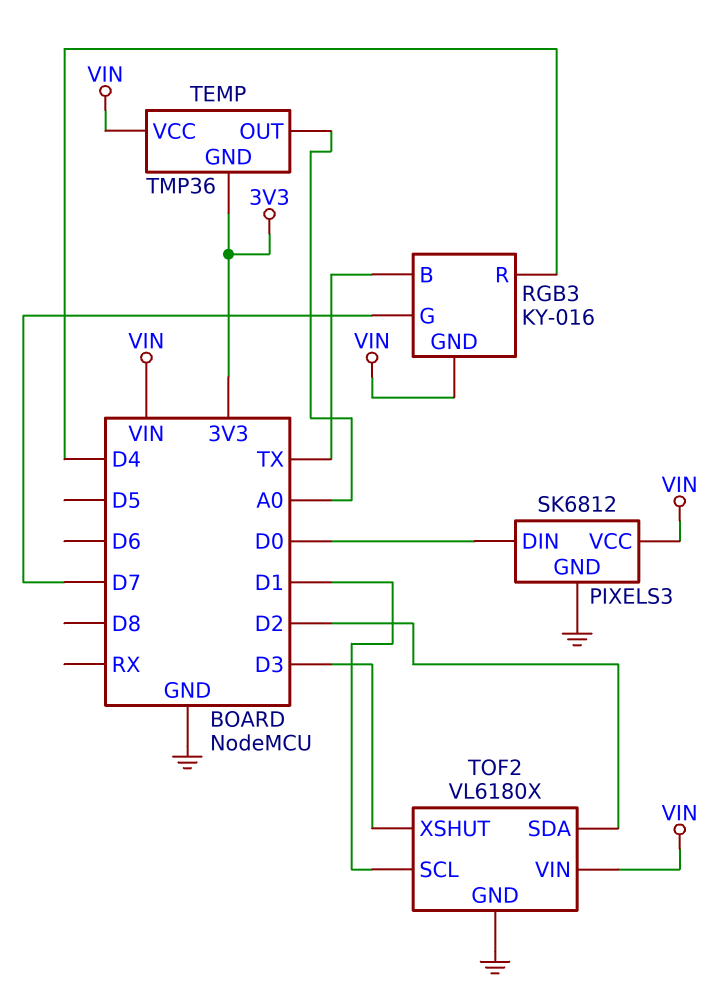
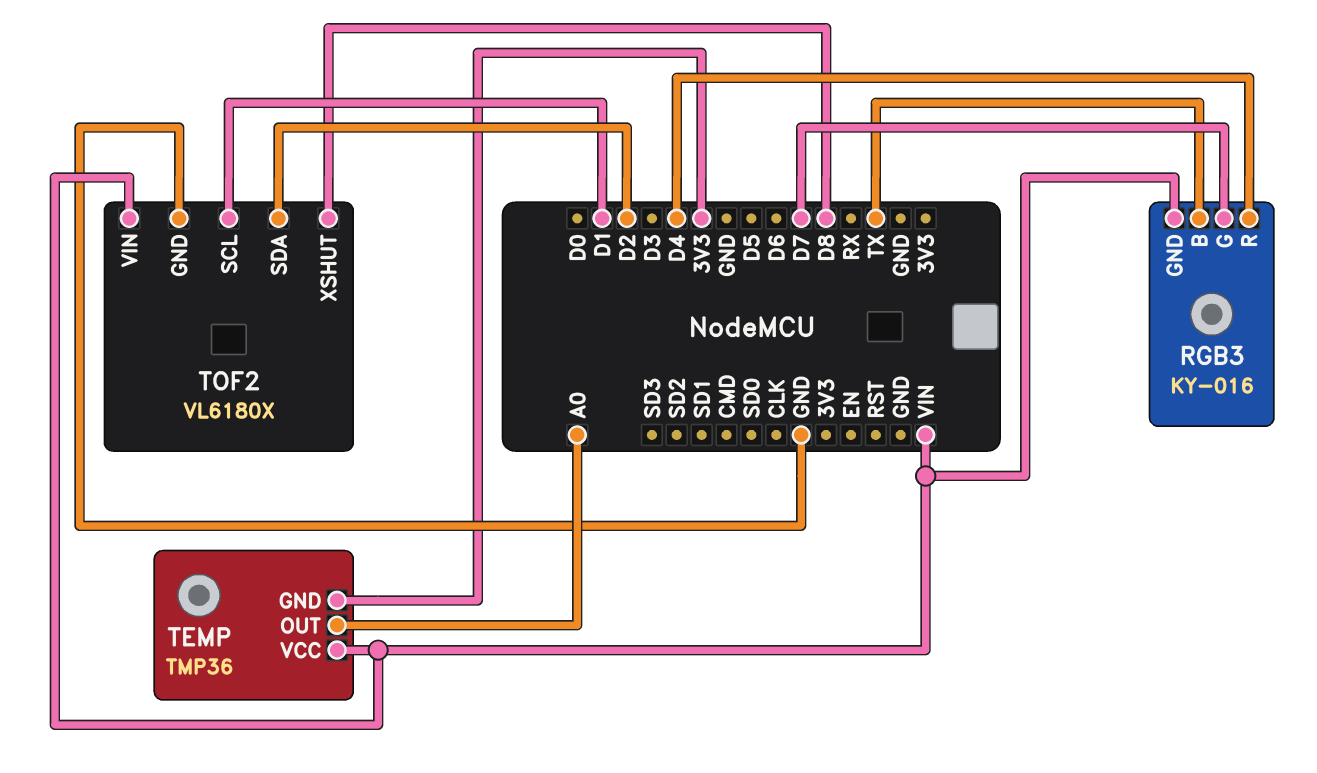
PIXELS3: SK6812 -> none
PIXELS3 pin DIN: D0 -> none
PIXELS3 pin GND: GND -> none
PIXELS3 pin VCC: VIN -> none
TOF2 pin XSHUT: D3 -> D8

